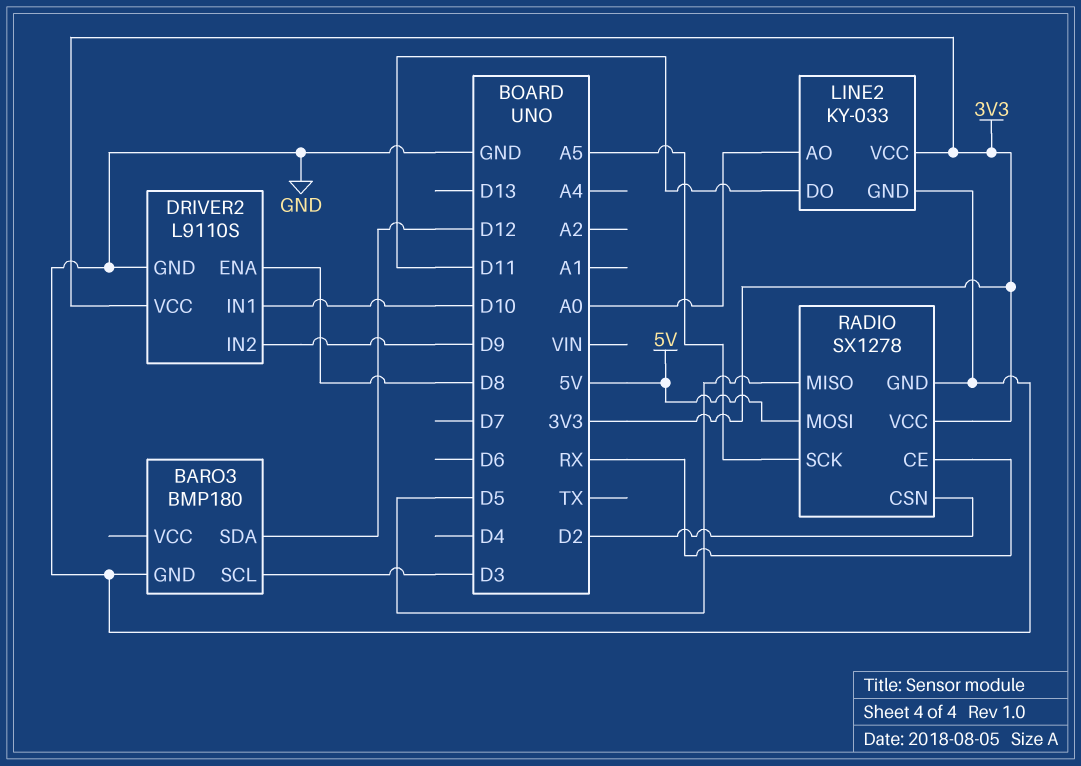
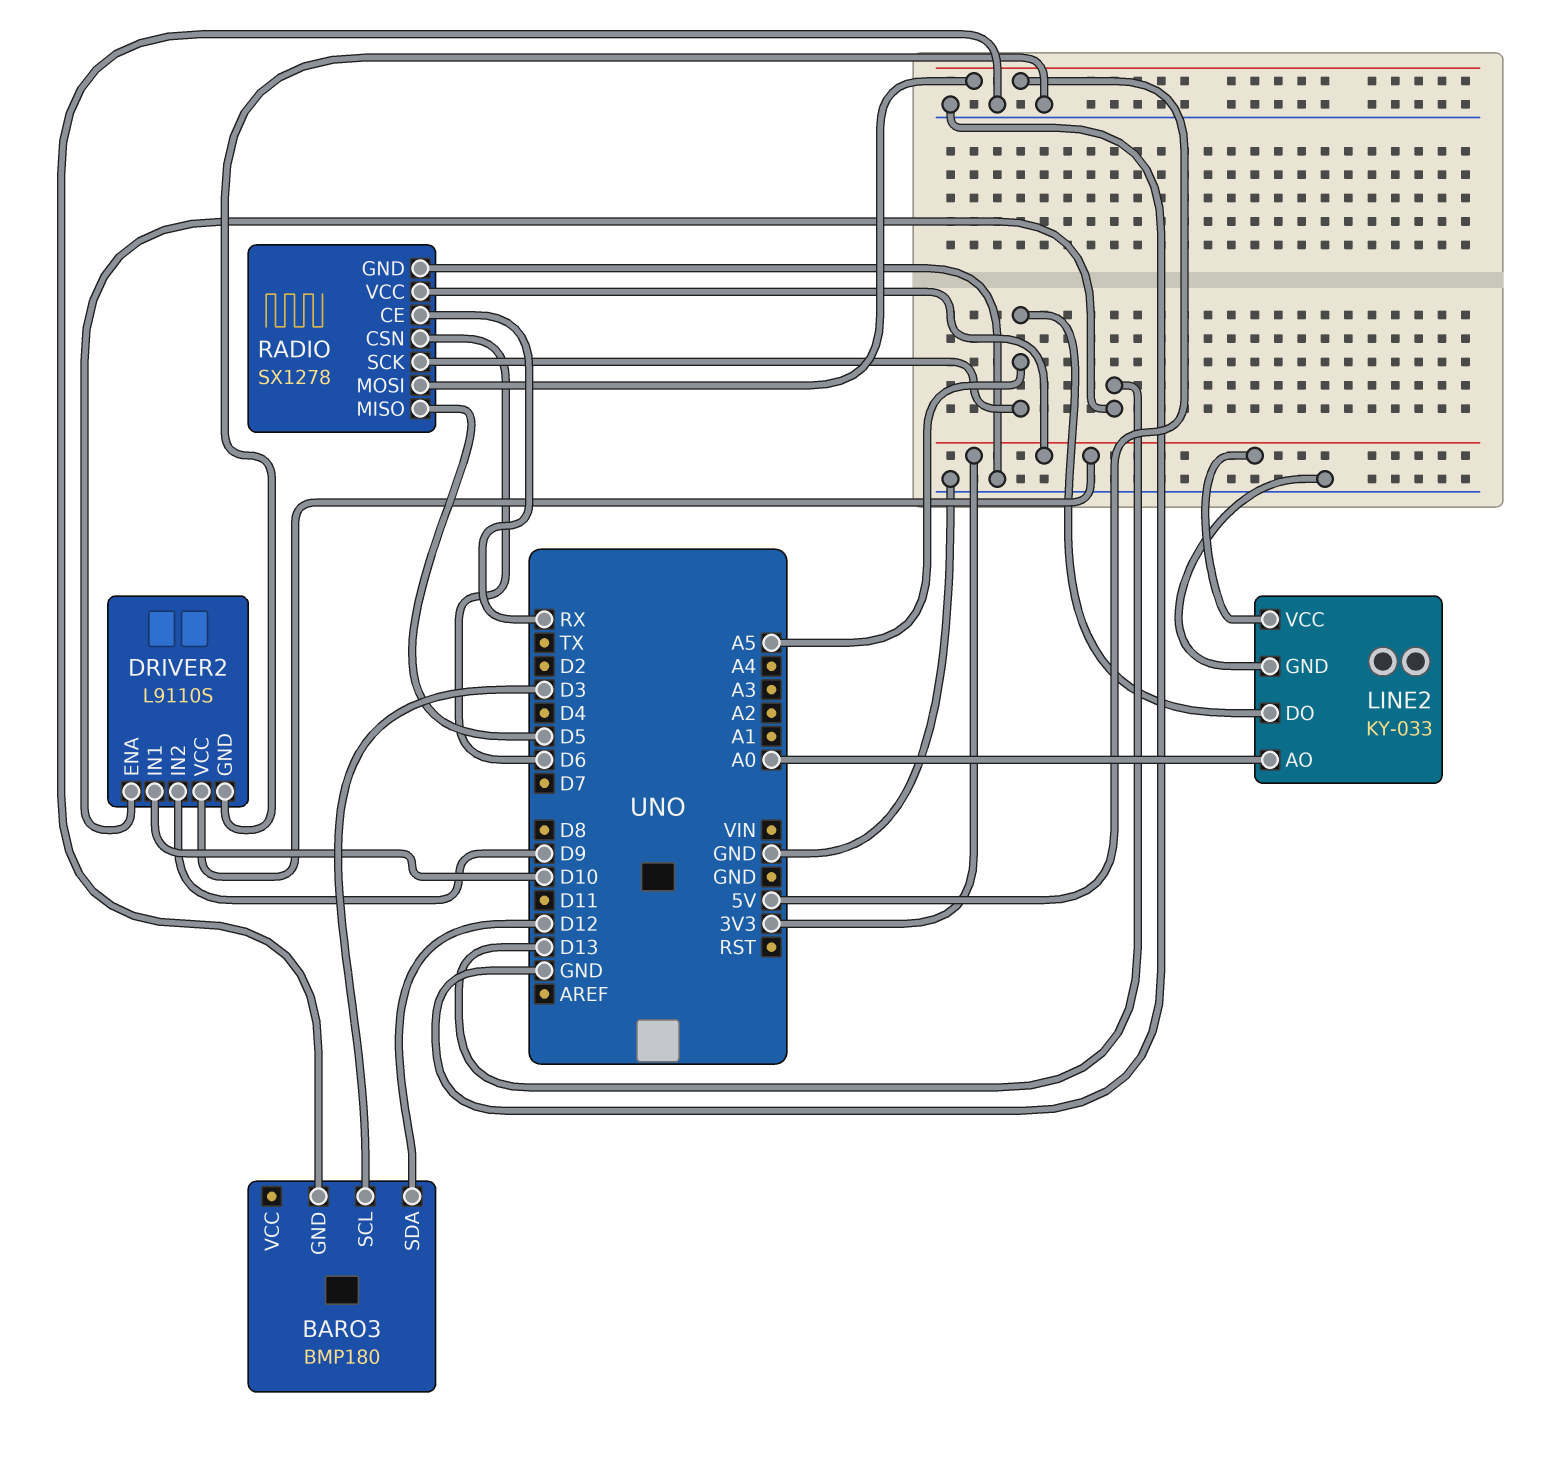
DRIVER2 pin ENA: D8 -> D13
LINE2 pin DO: D11 -> A5
RADIO pin CSN: D2 -> D6

